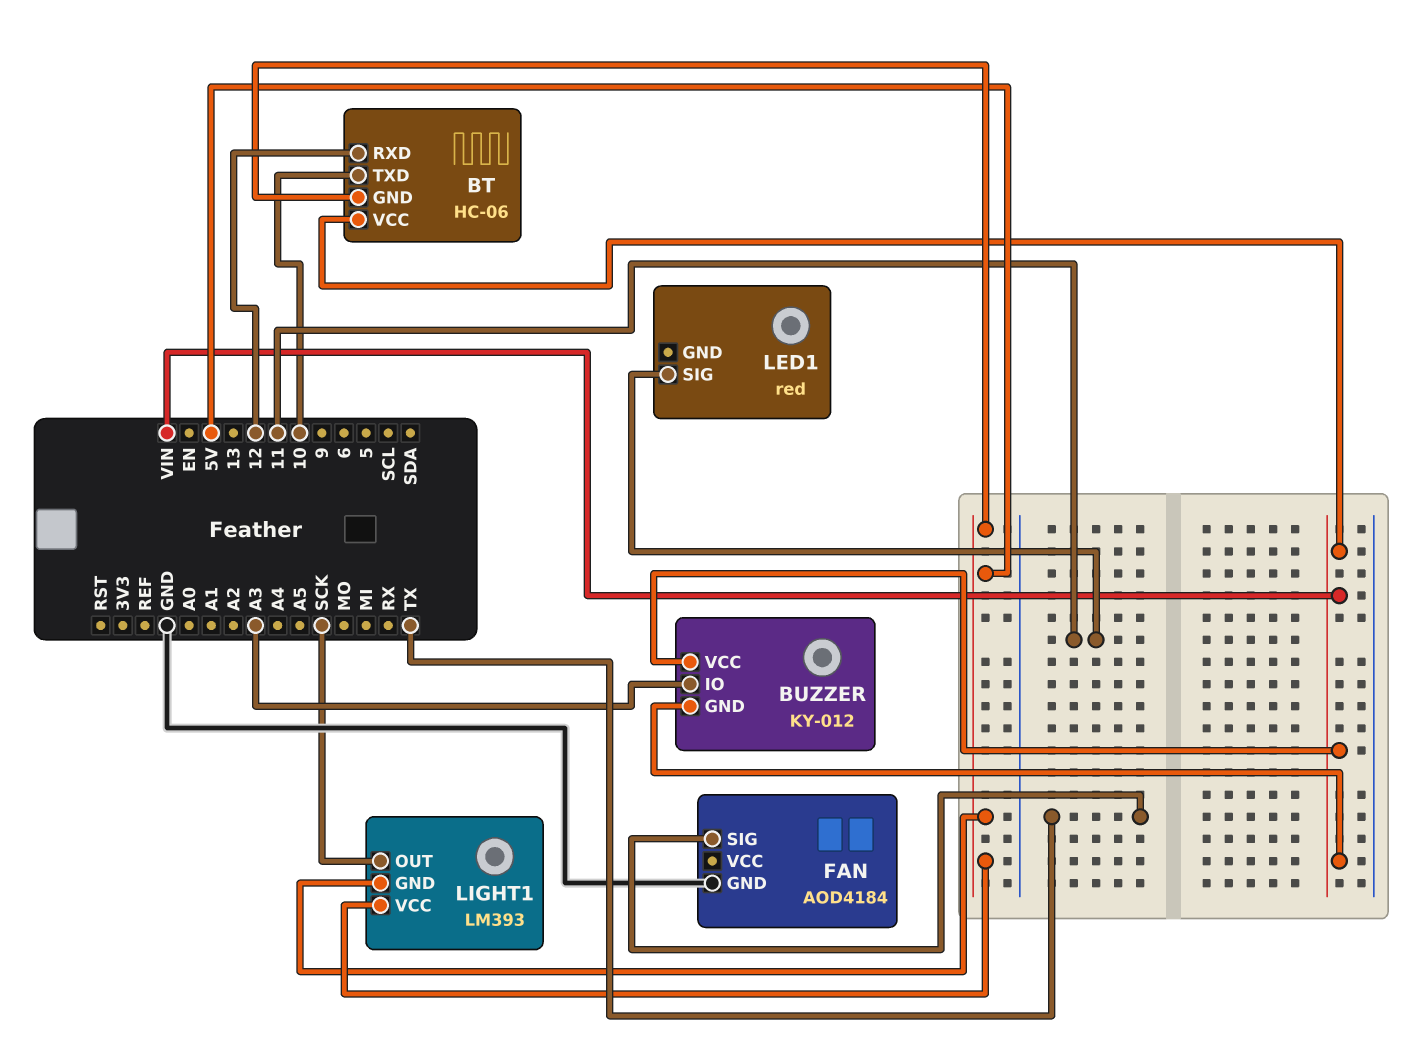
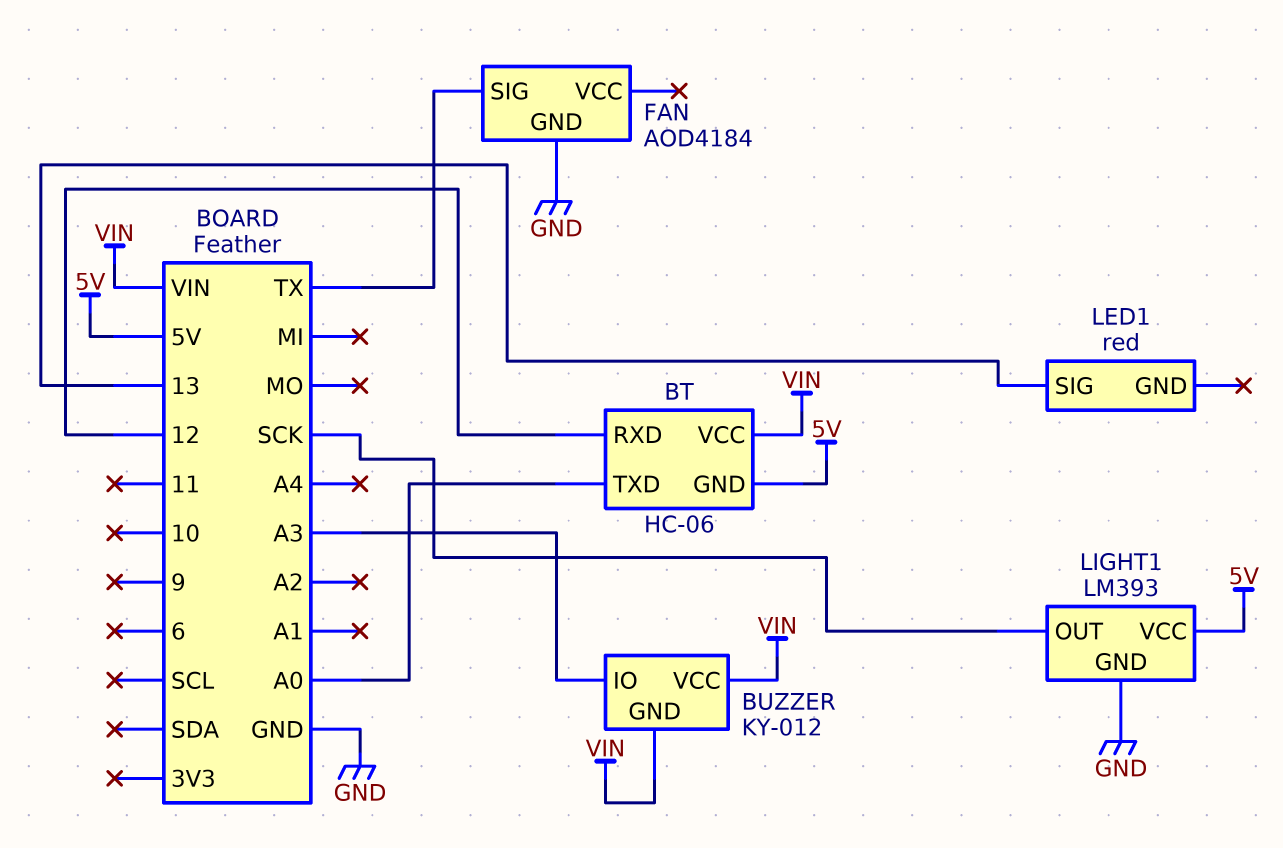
BT pin TXD: 10 -> A0
LED1 pin SIG: 11 -> 13
LIGHT1 pin GND: 5V -> GND

